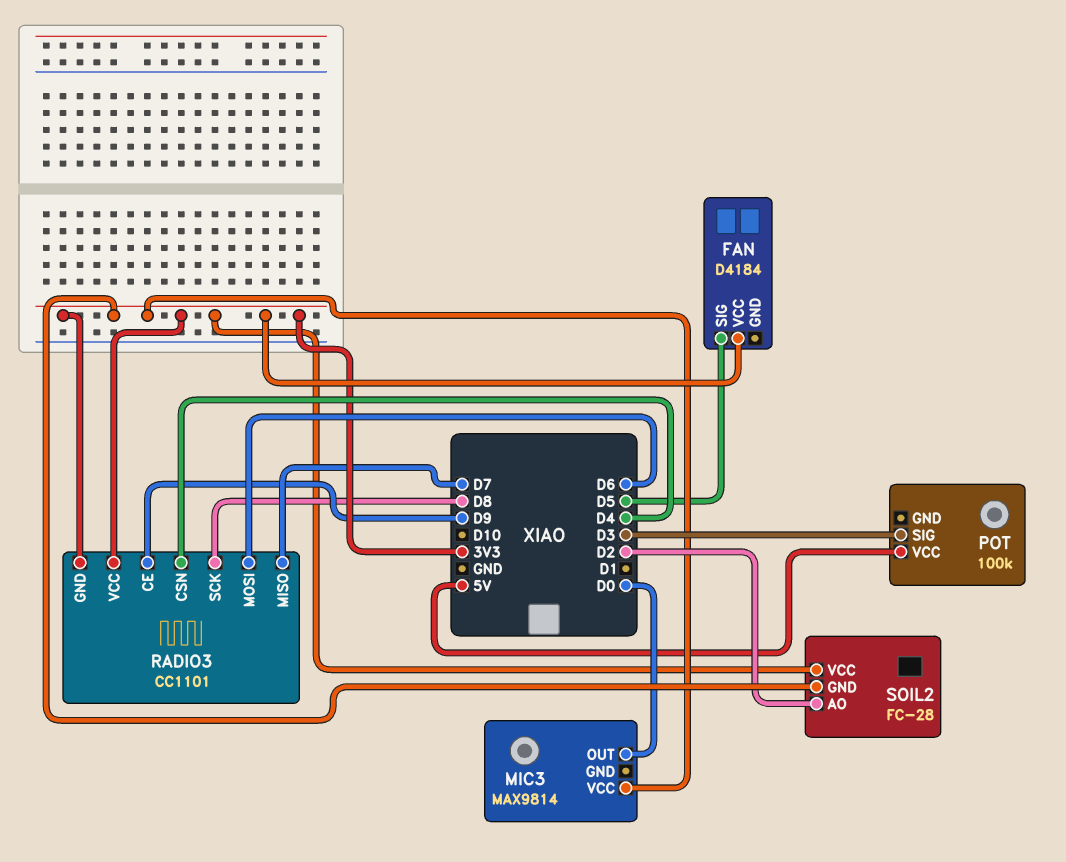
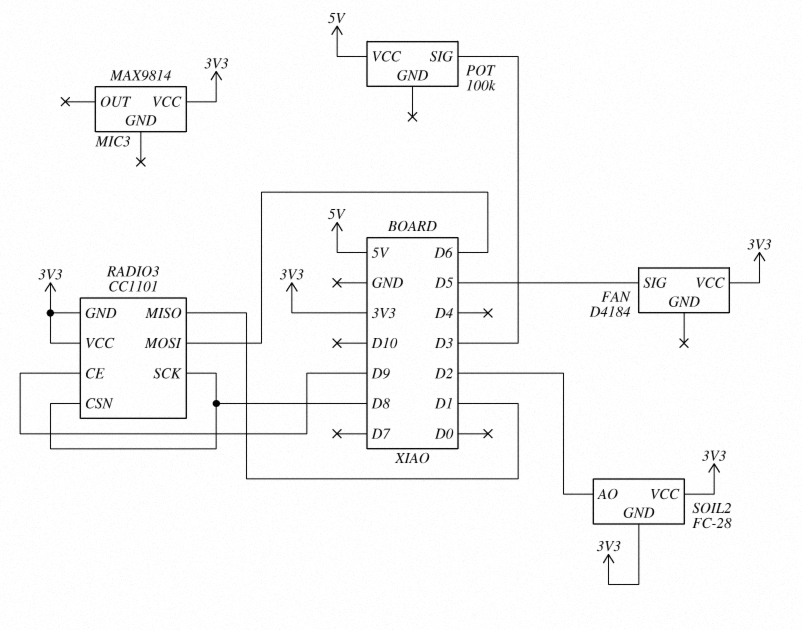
MIC3 pin OUT: D0 -> none
RADIO3 pin CSN: D4 -> D8
RADIO3 pin MISO: D7 -> D1

